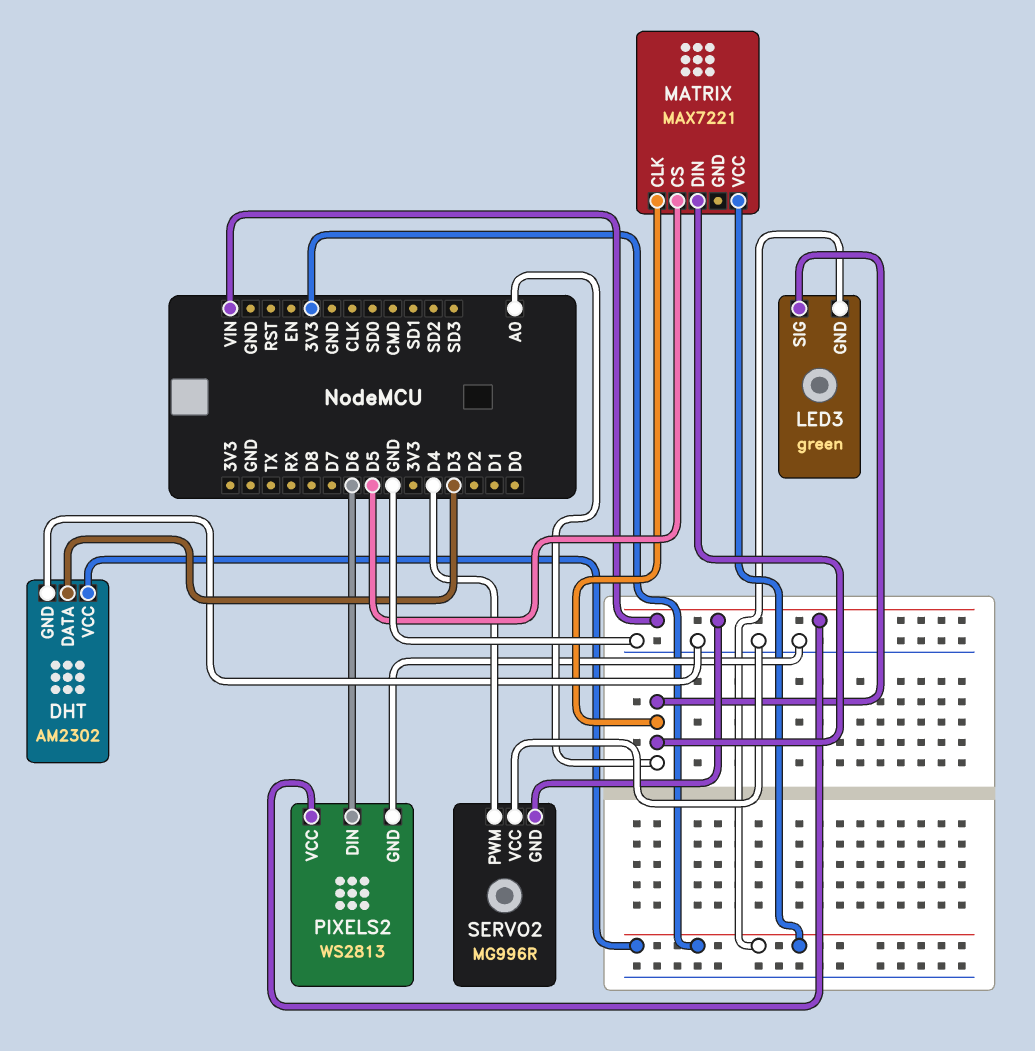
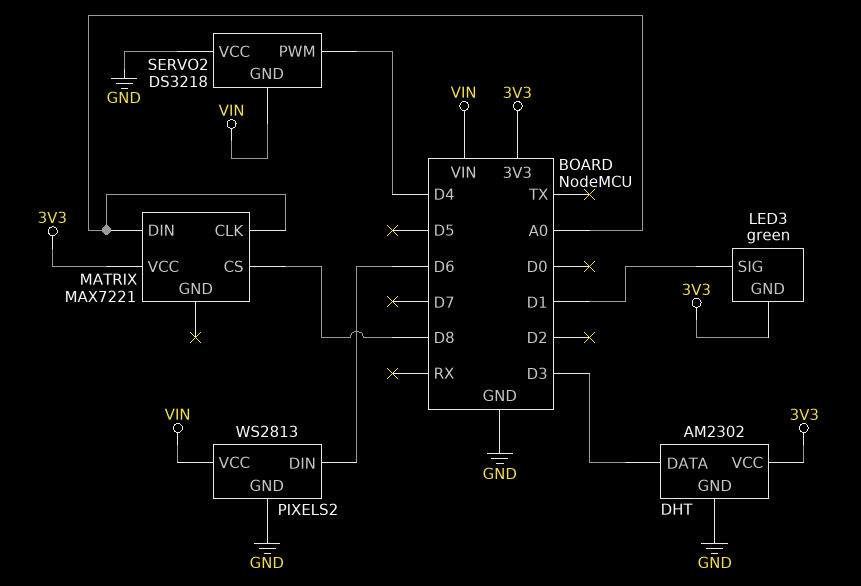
LED3 pin SIG: A0 -> D1
MATRIX pin CS: D5 -> D8
SERVO2: MG996R -> DS3218

